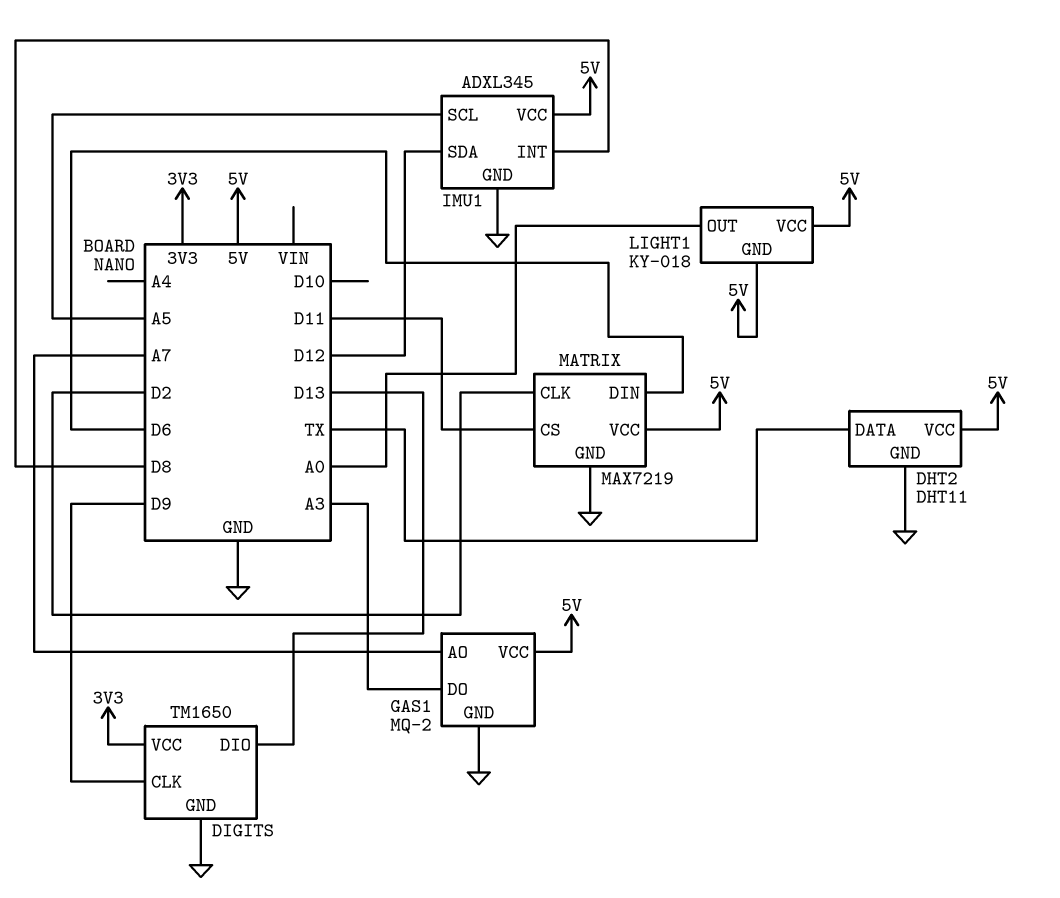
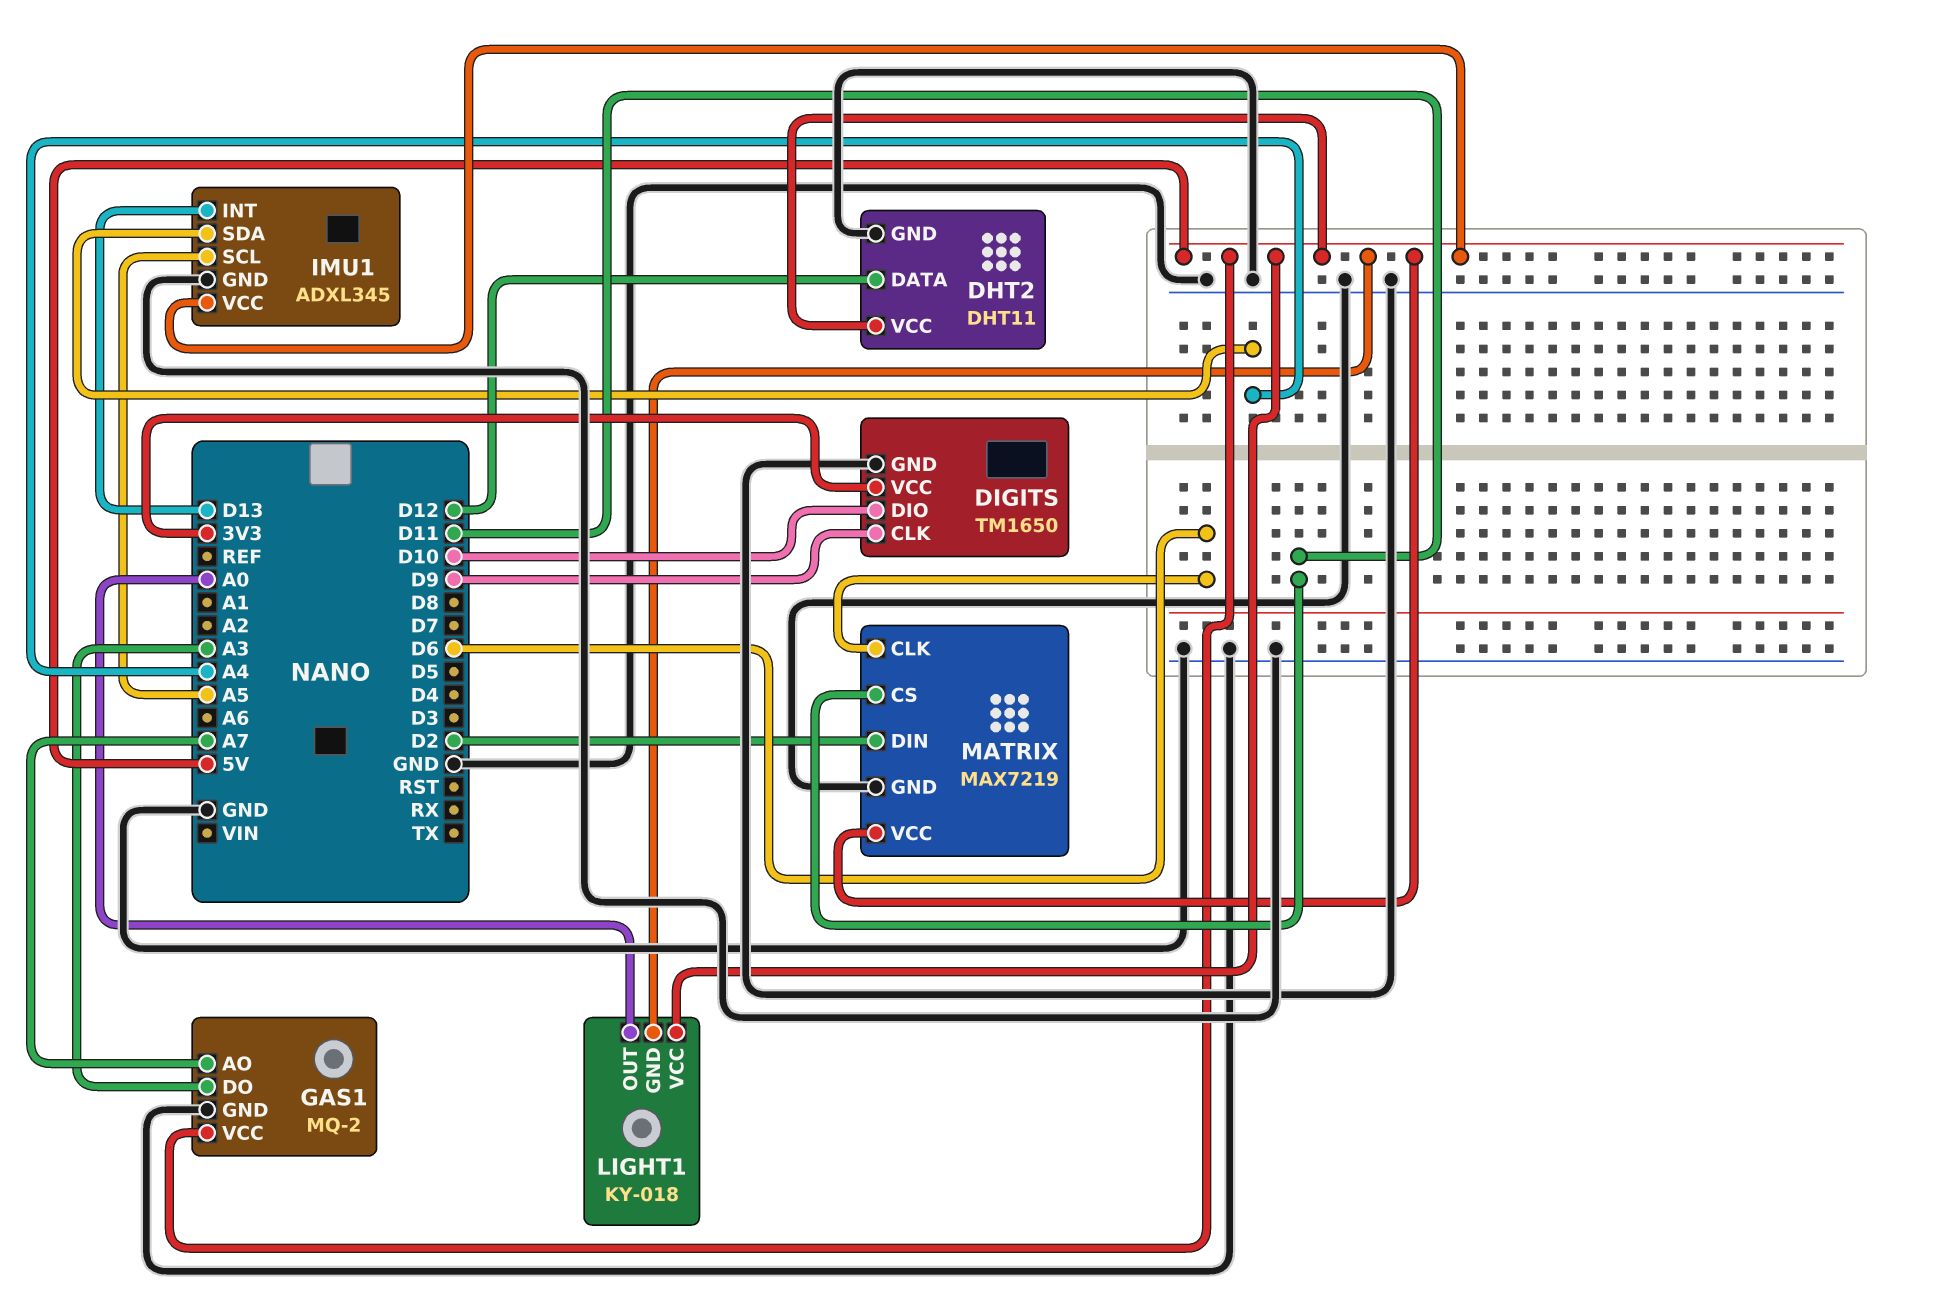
DHT2 pin DATA: TX -> D12
DIGITS pin DIO: D13 -> D10
IMU1 pin INT: D8 -> D13
IMU1 pin SDA: D12 -> A4
MATRIX pin CLK: D2 -> D6
MATRIX pin DIN: D6 -> D2

